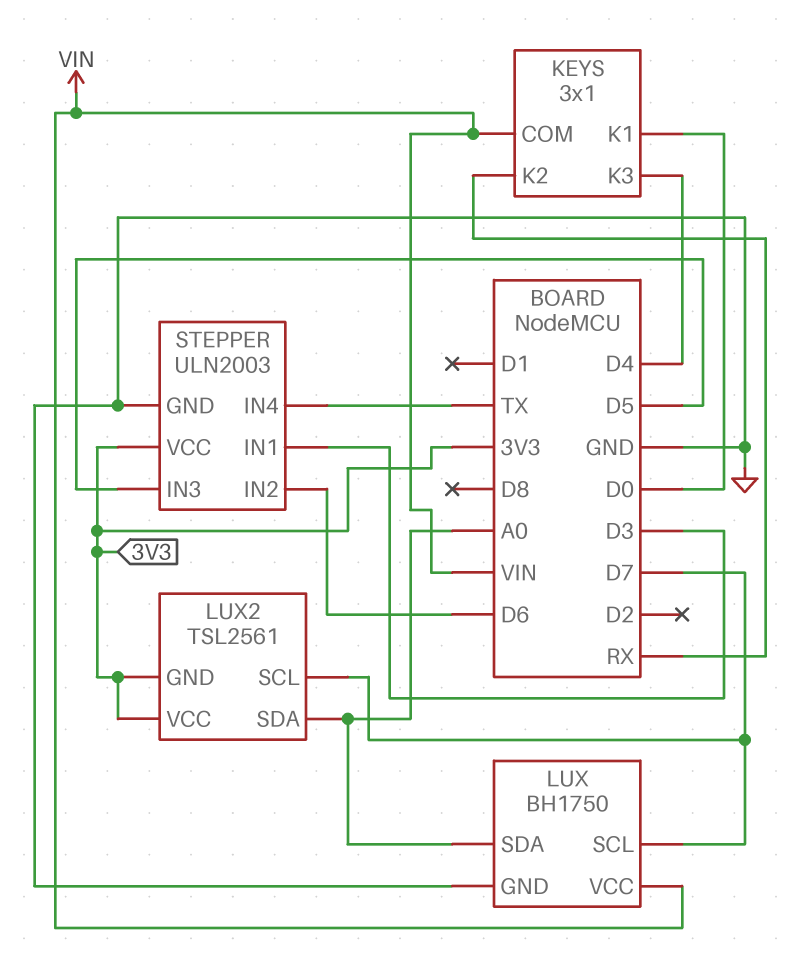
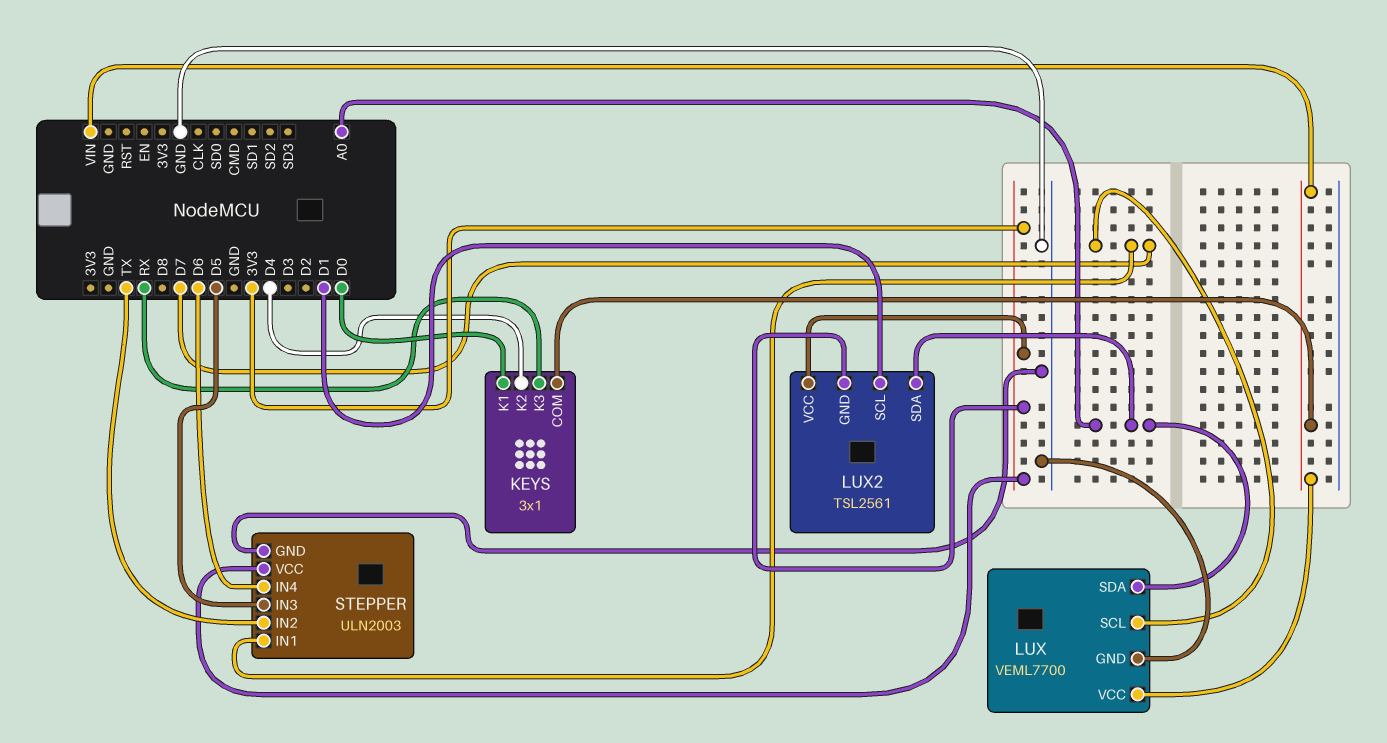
KEYS pin K2: RX -> D4
KEYS pin K3: D4 -> RX
LUX: BH1750 -> VEML7700
LUX2 pin SCL: D7 -> D1
STEPPER pin IN1: D3 -> D7
STEPPER pin IN2: D6 -> TX
STEPPER pin IN4: TX -> D6

